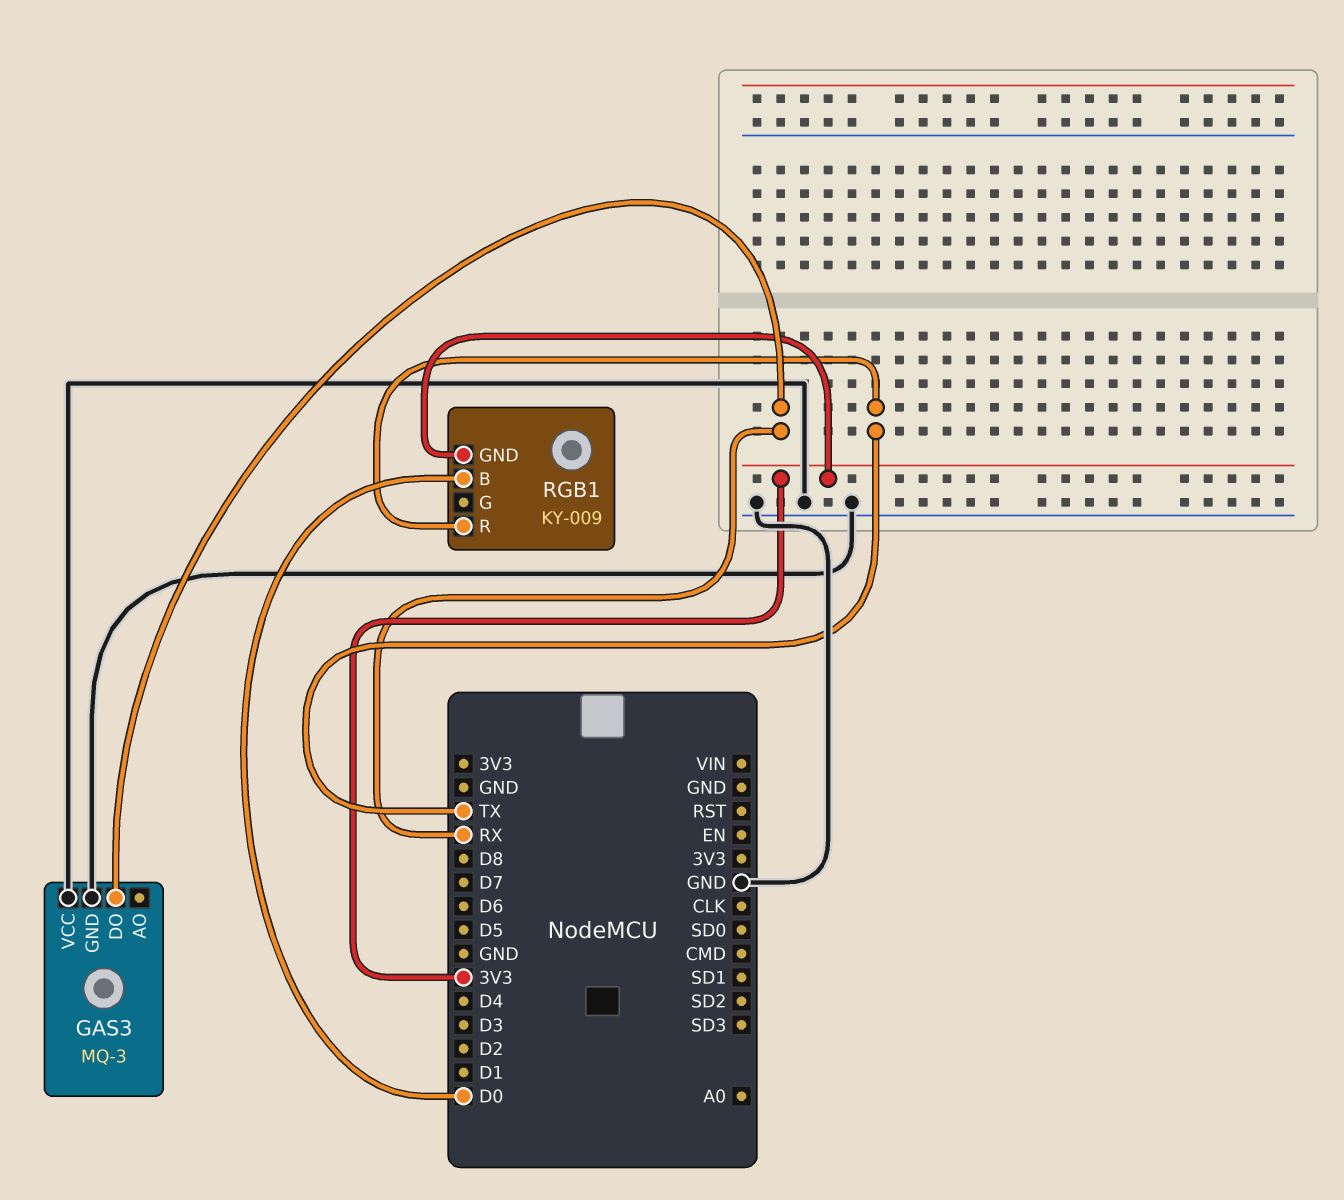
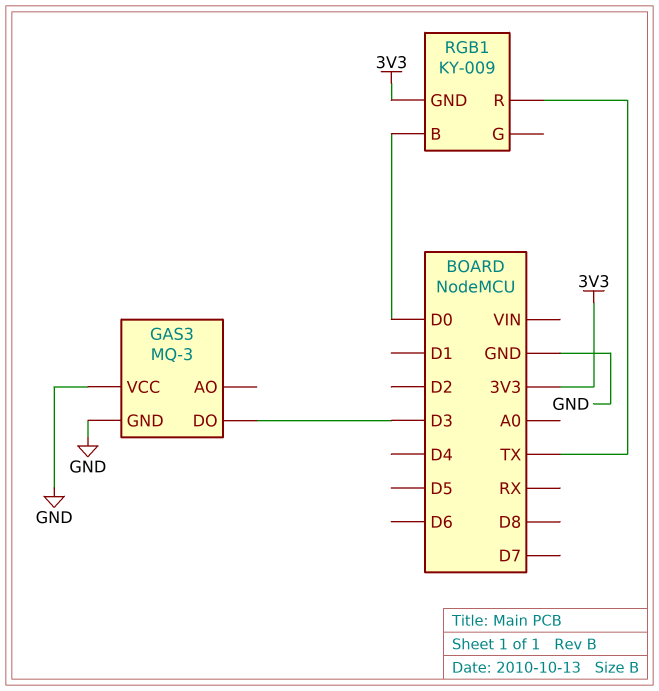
GAS3 pin DO: RX -> D3

